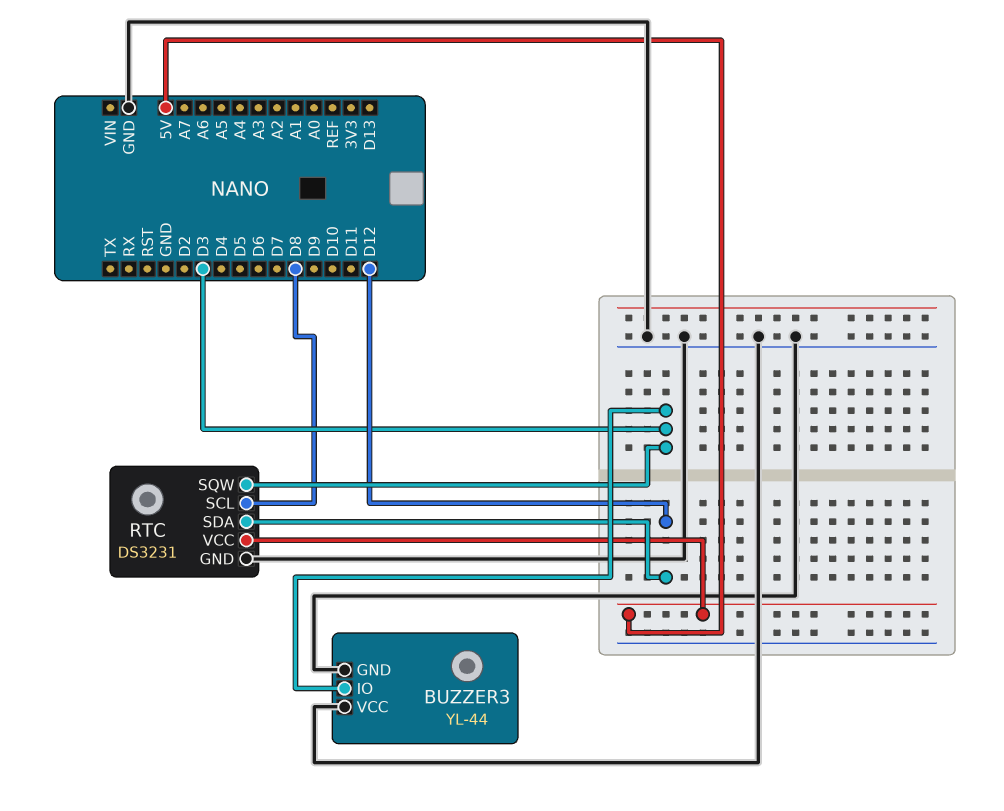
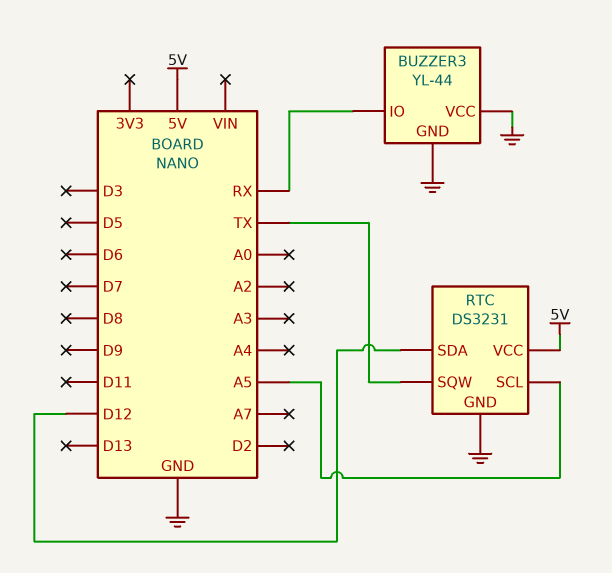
BUZZER3 pin IO: D3 -> RX
RTC pin SCL: D8 -> A5
RTC pin SQW: D3 -> TX

